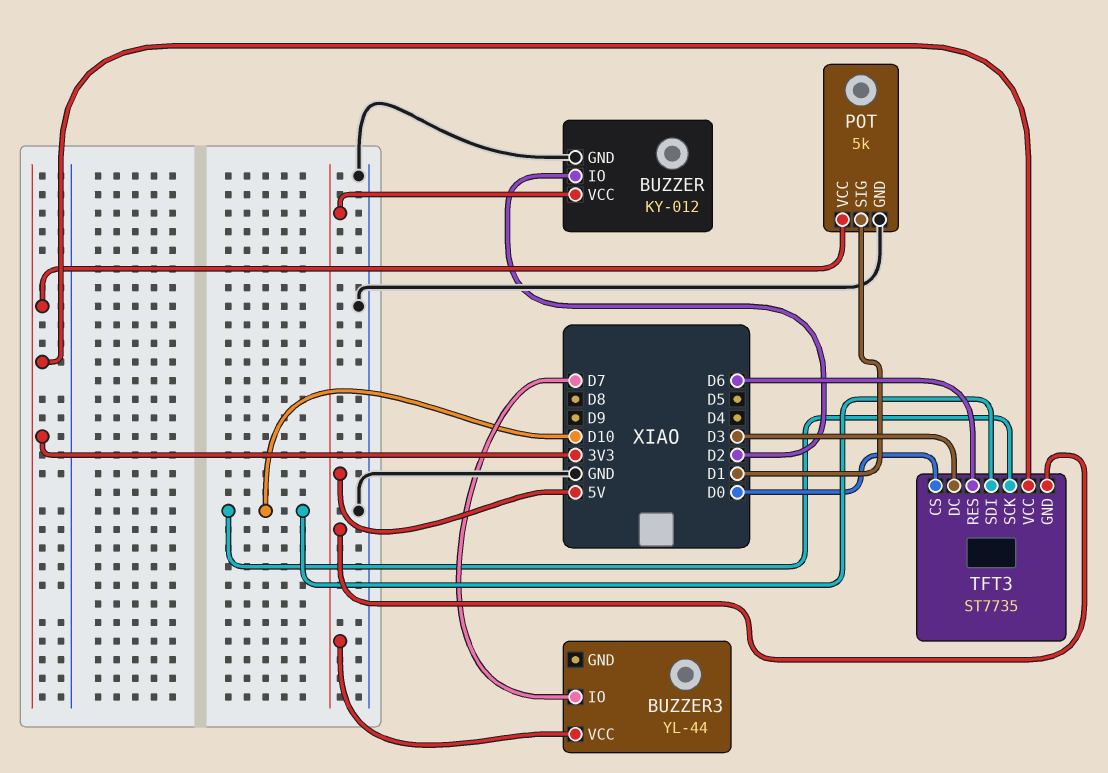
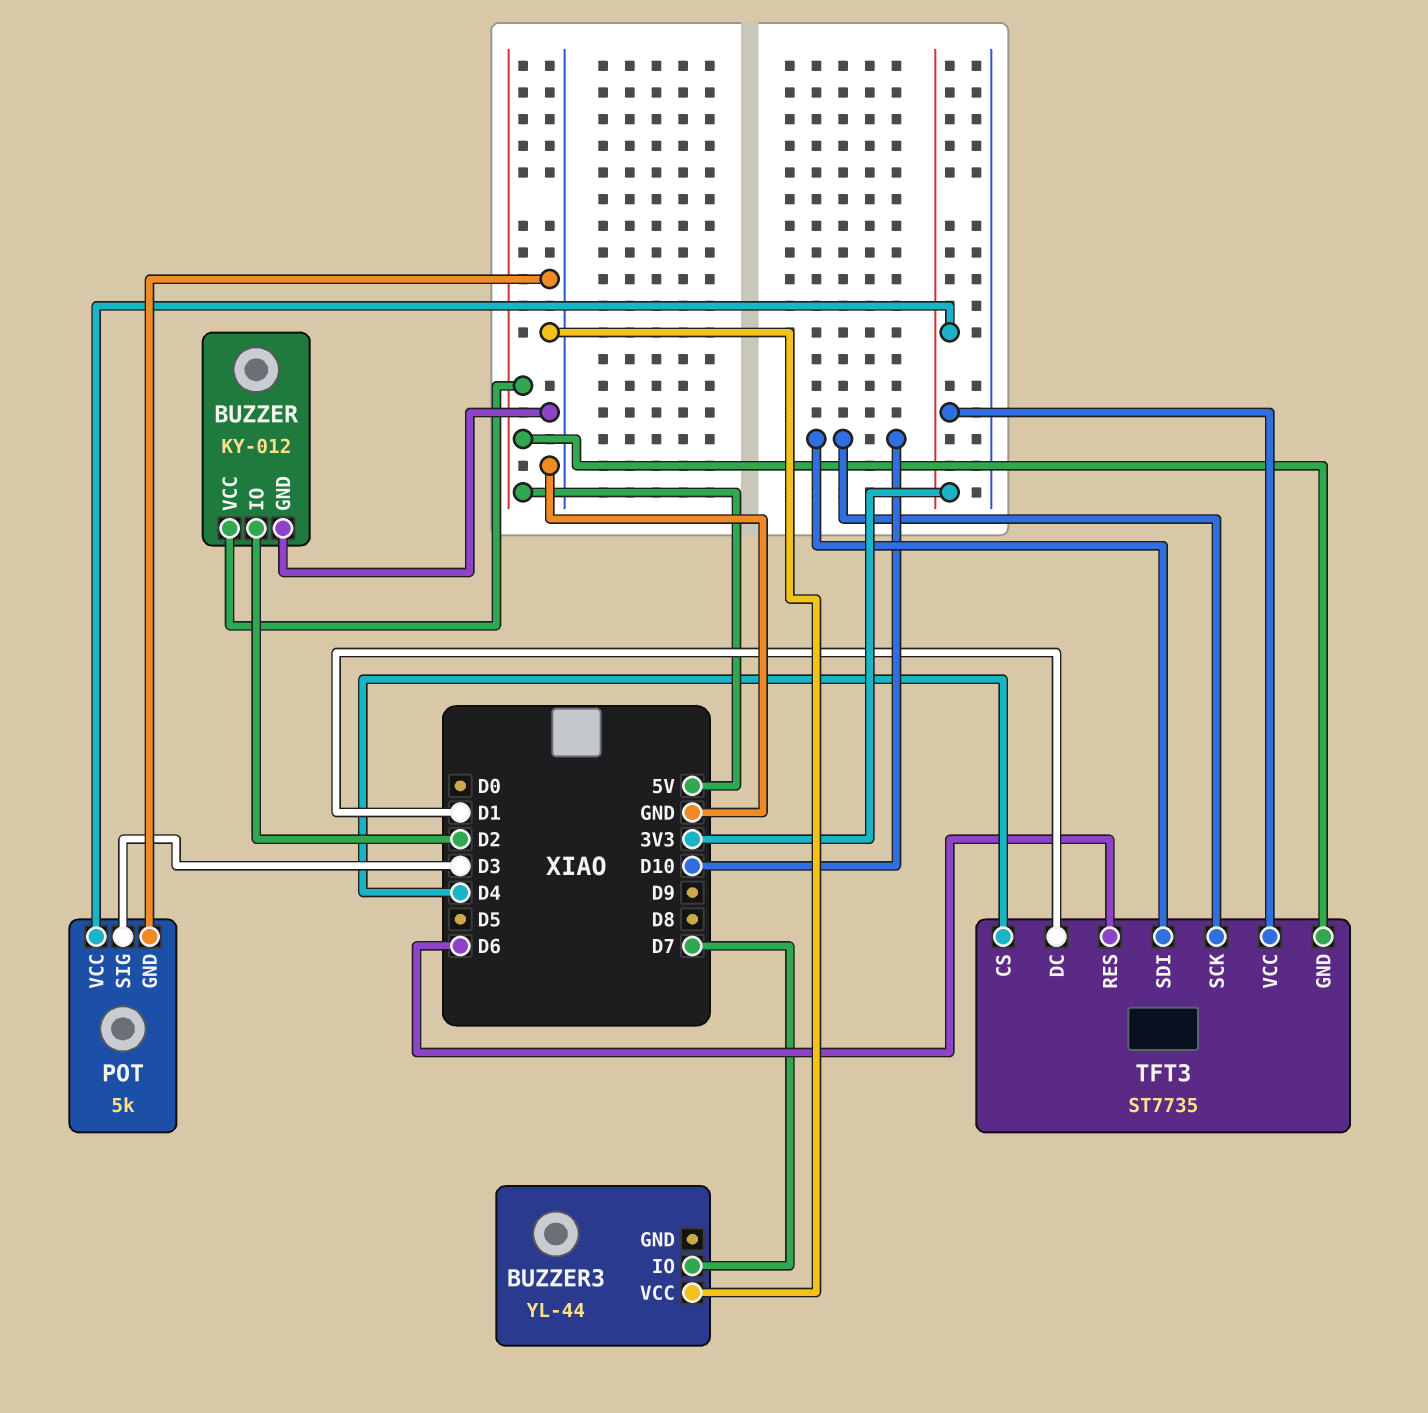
BUZZER3 pin VCC: 5V -> GND
POT pin SIG: D1 -> D3
TFT3 pin CS: D0 -> D4
TFT3 pin DC: D3 -> D1

